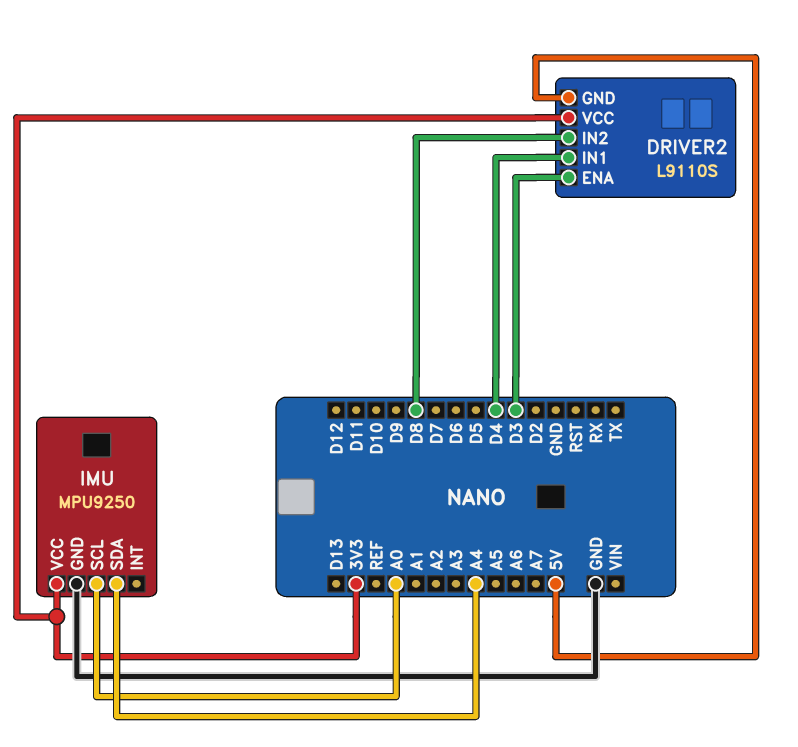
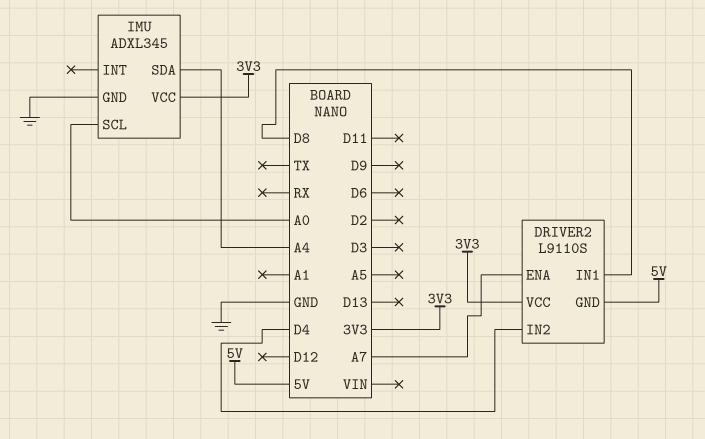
DRIVER2 pin ENA: D3 -> A7
DRIVER2 pin IN1: D4 -> D8
DRIVER2 pin IN2: D8 -> D4
IMU: MPU9250 -> ADXL345

